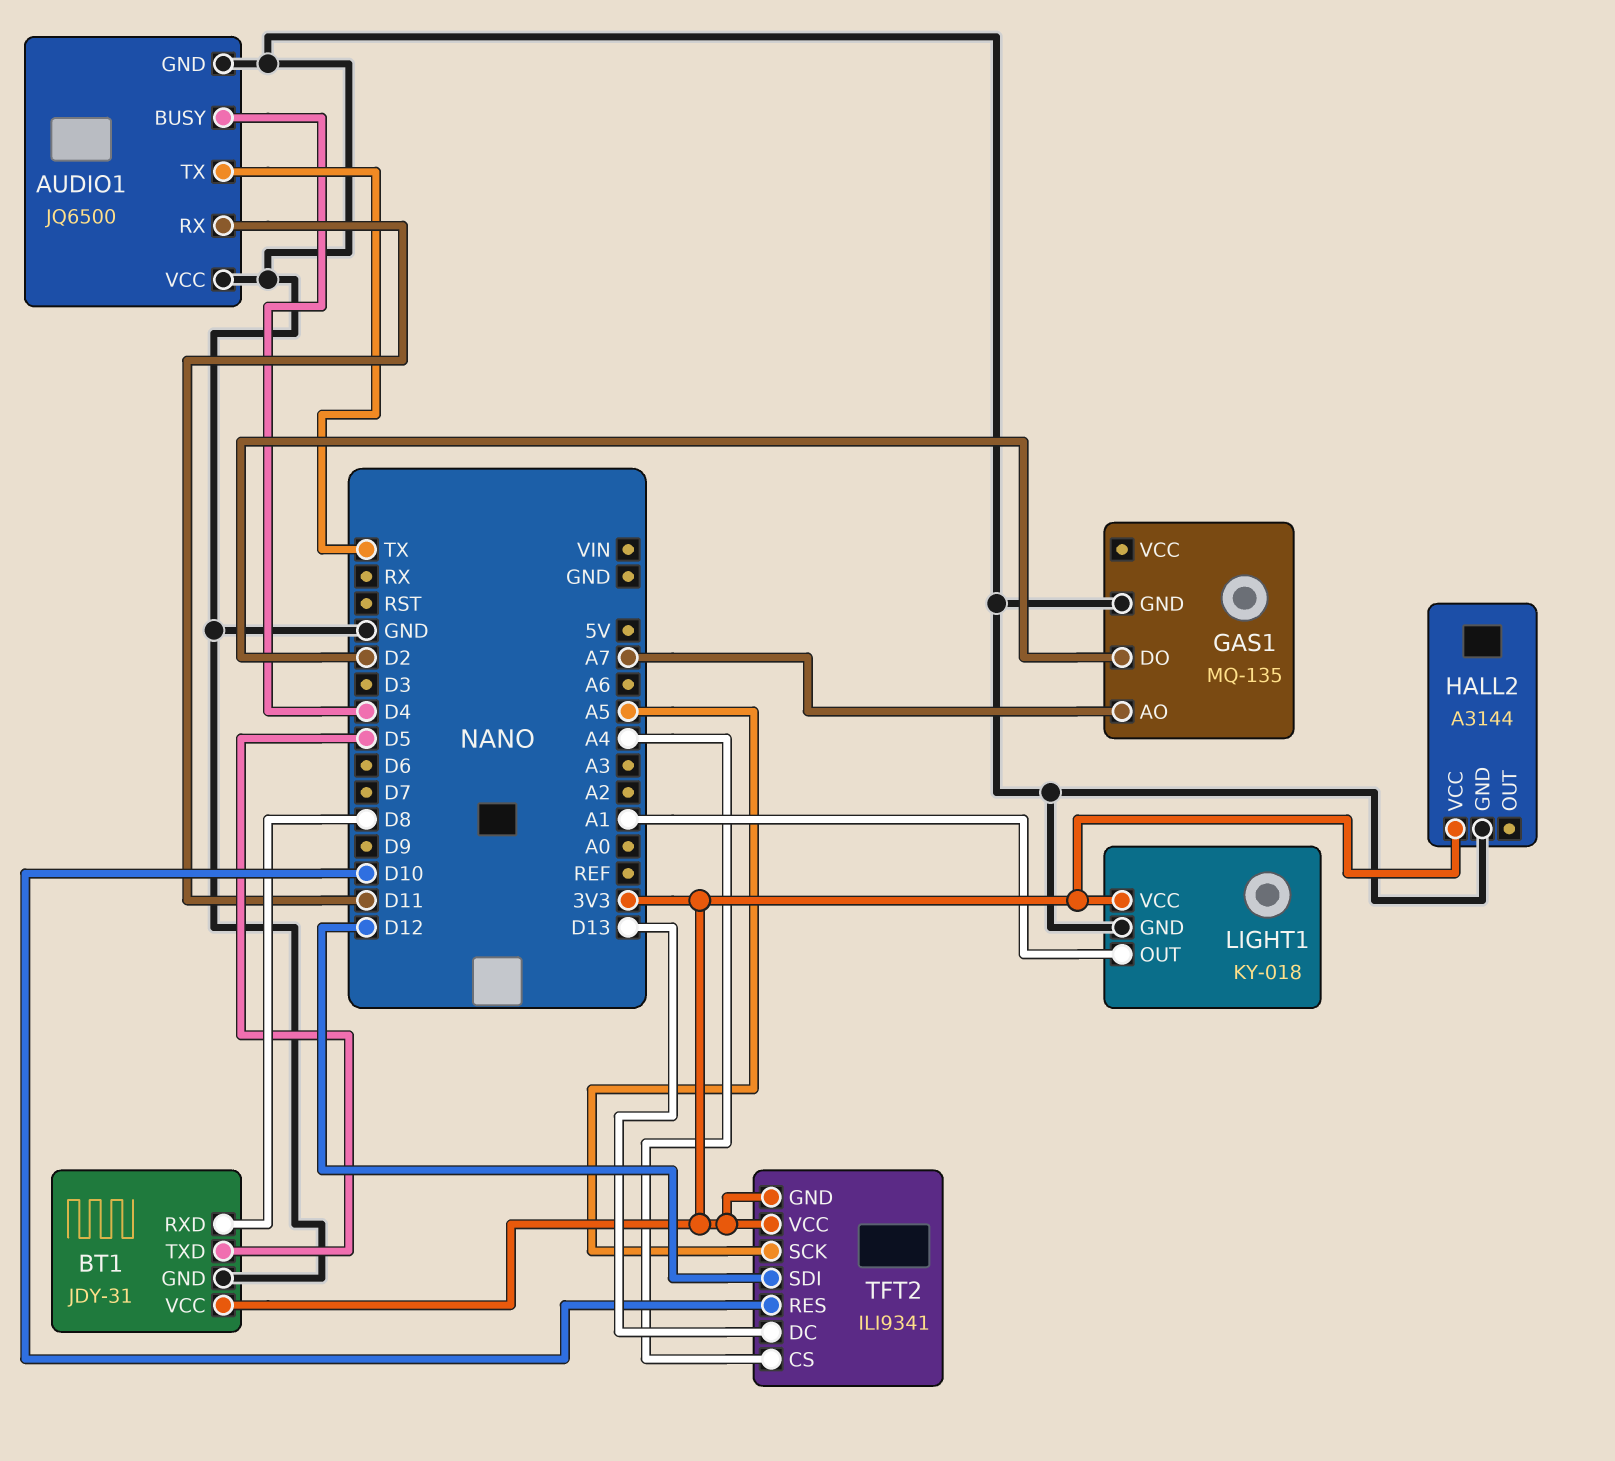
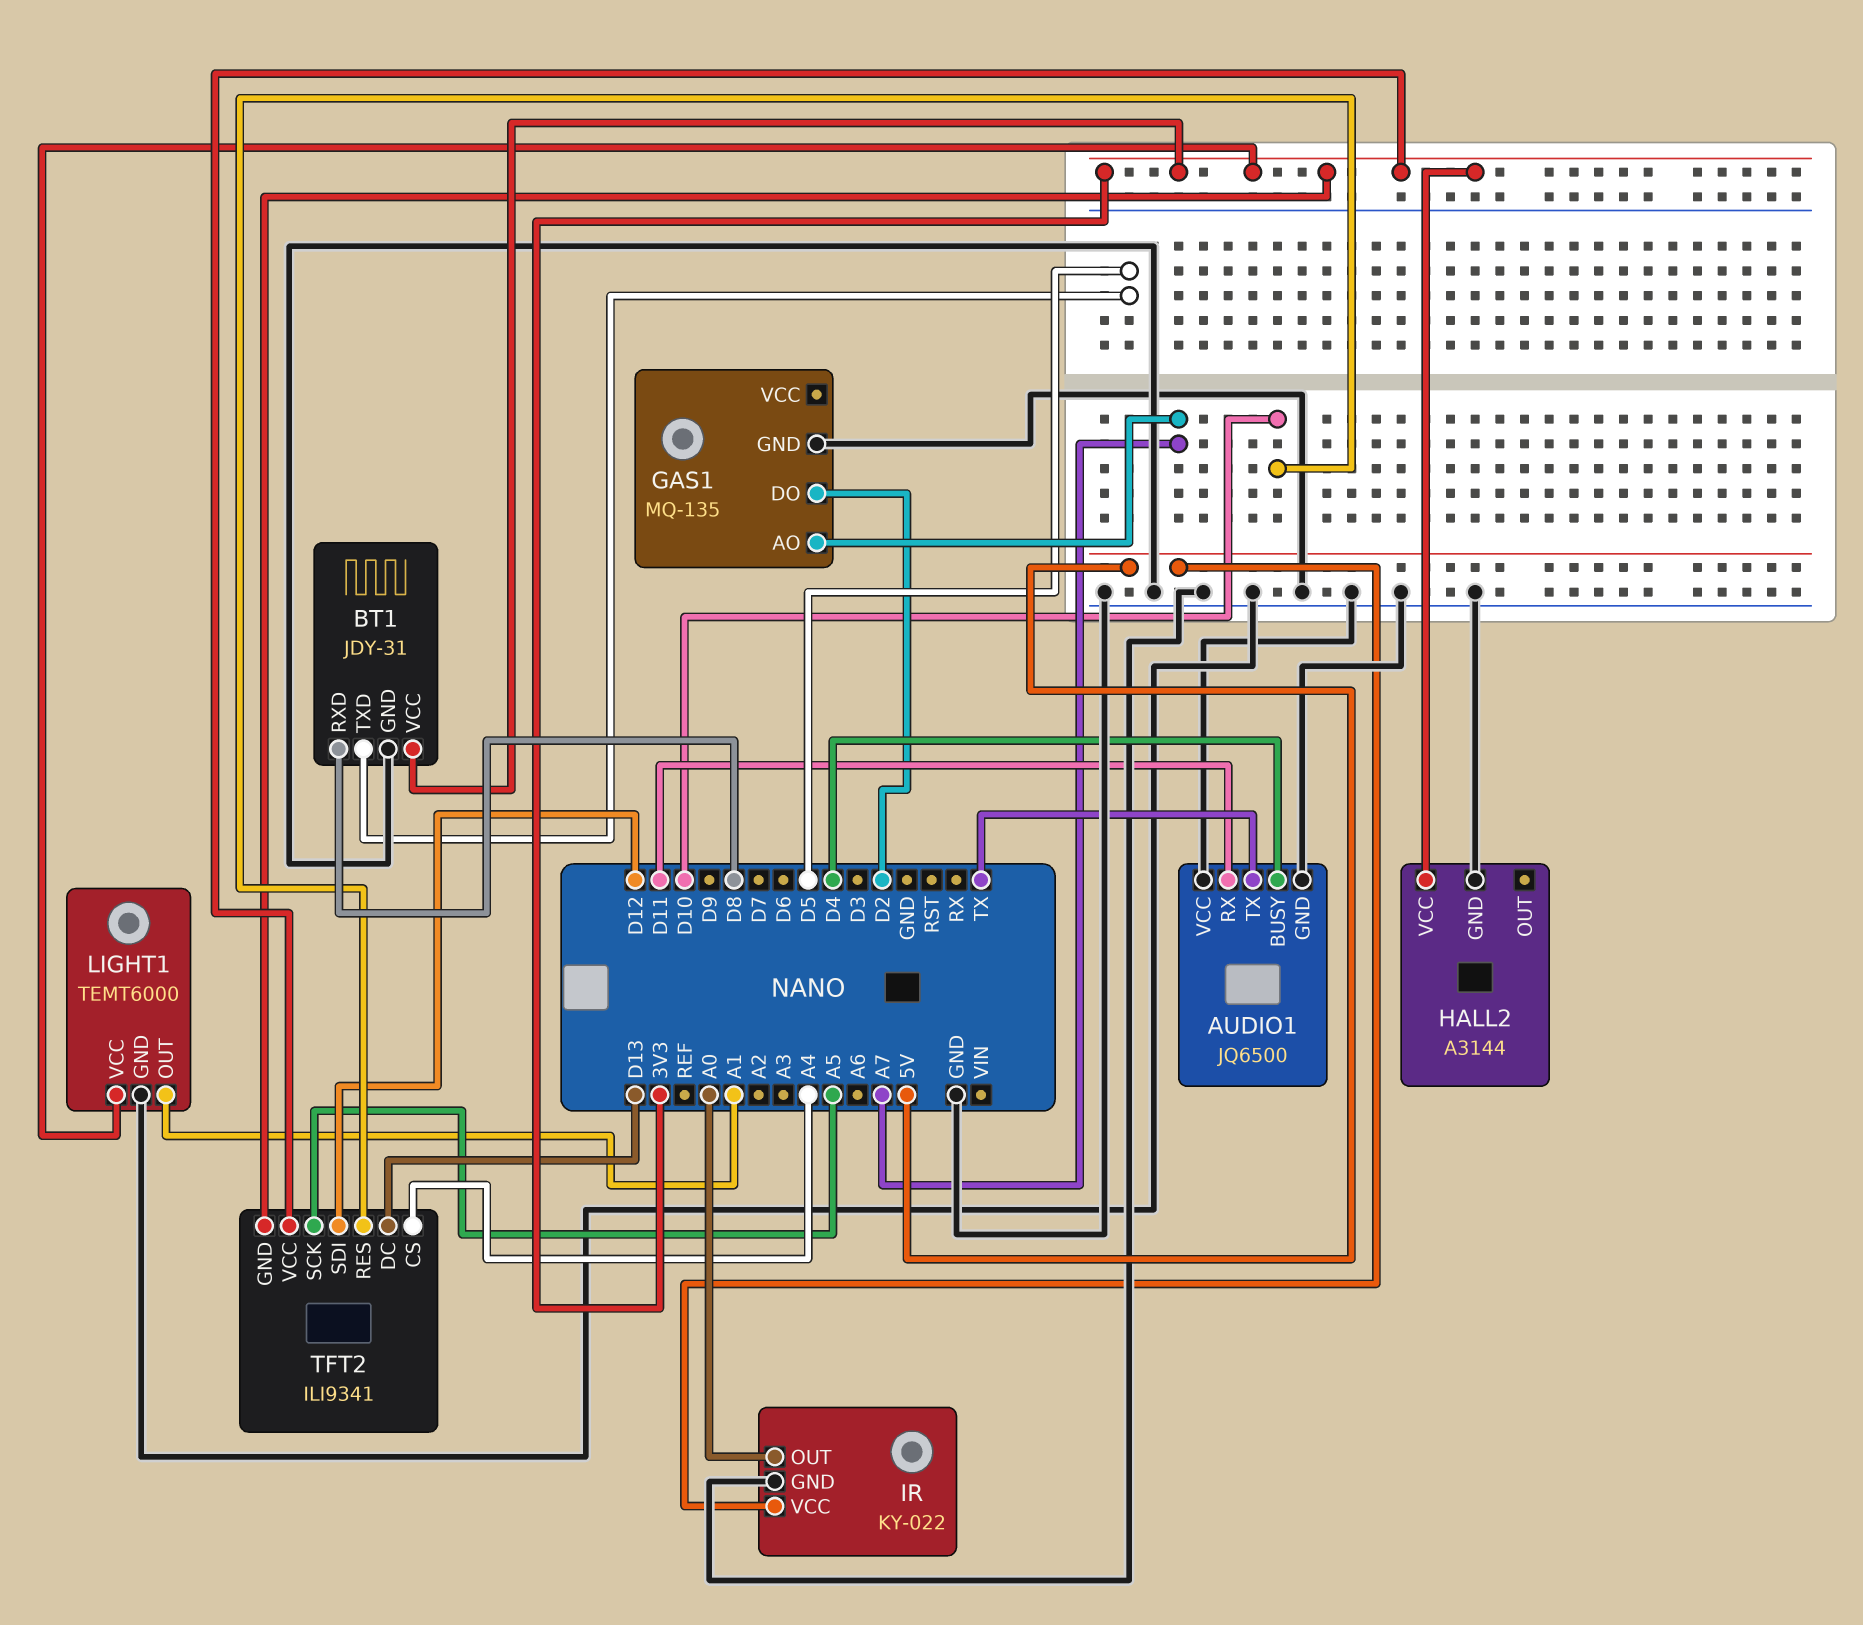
IR: none -> KY-022
IR pin GND: none -> GND
IR pin OUT: none -> A0
IR pin VCC: none -> 5V
LIGHT1: KY-018 -> TEMT6000

